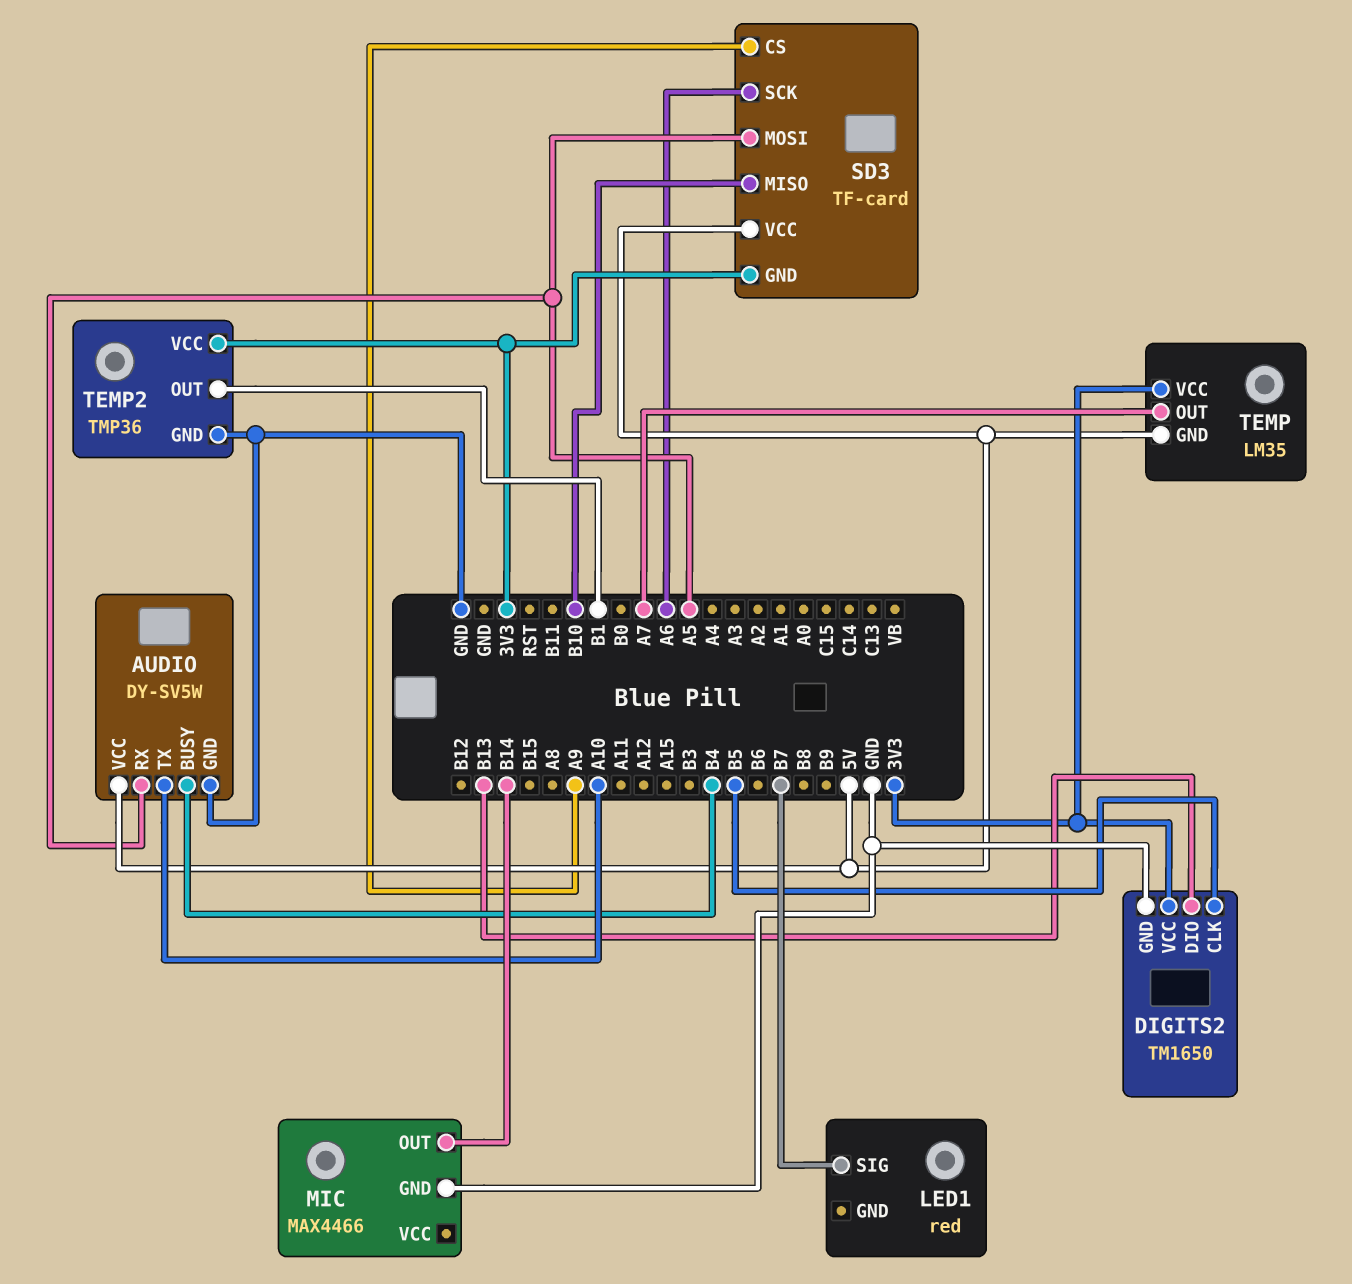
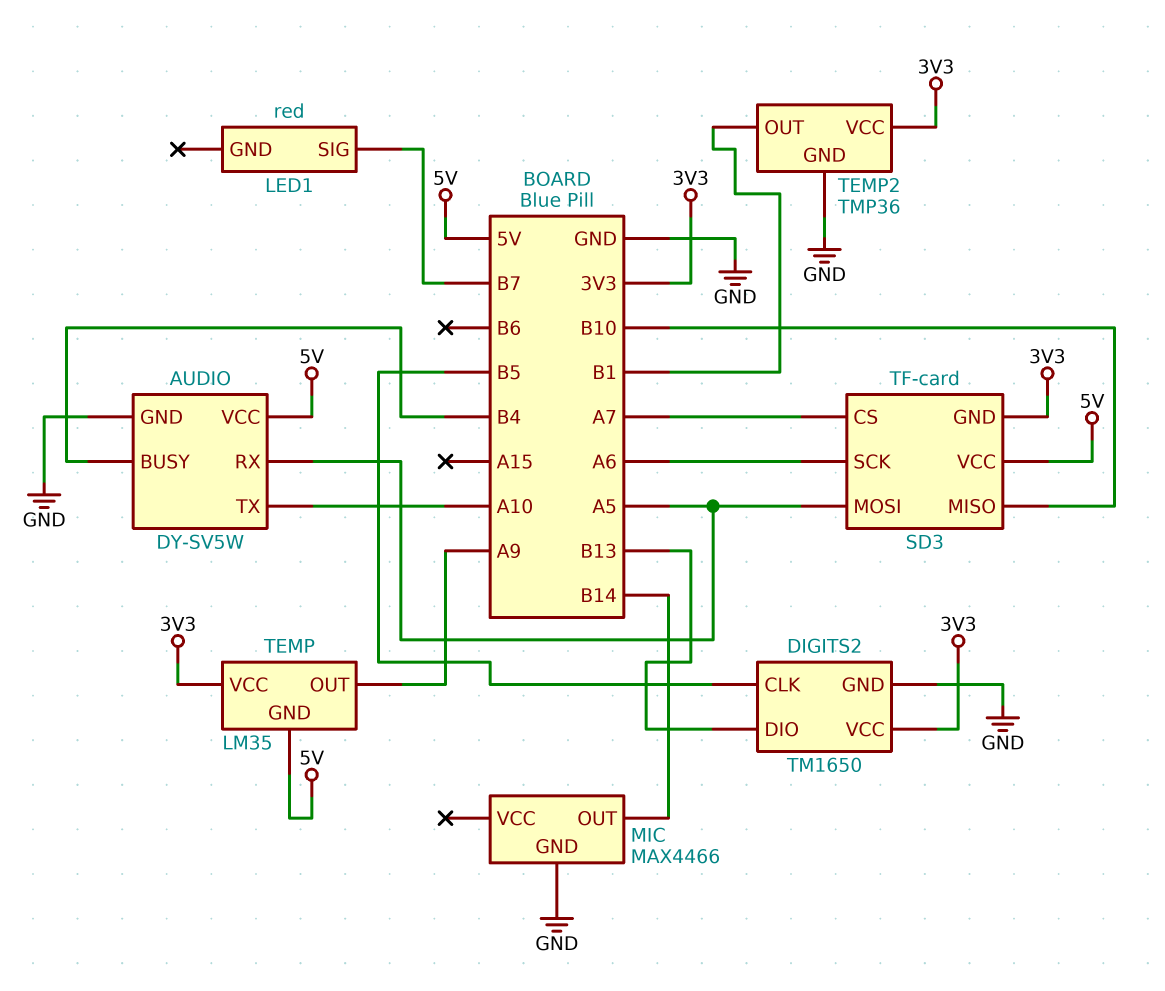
SD3 pin CS: A9 -> A7
TEMP pin OUT: A7 -> A9

